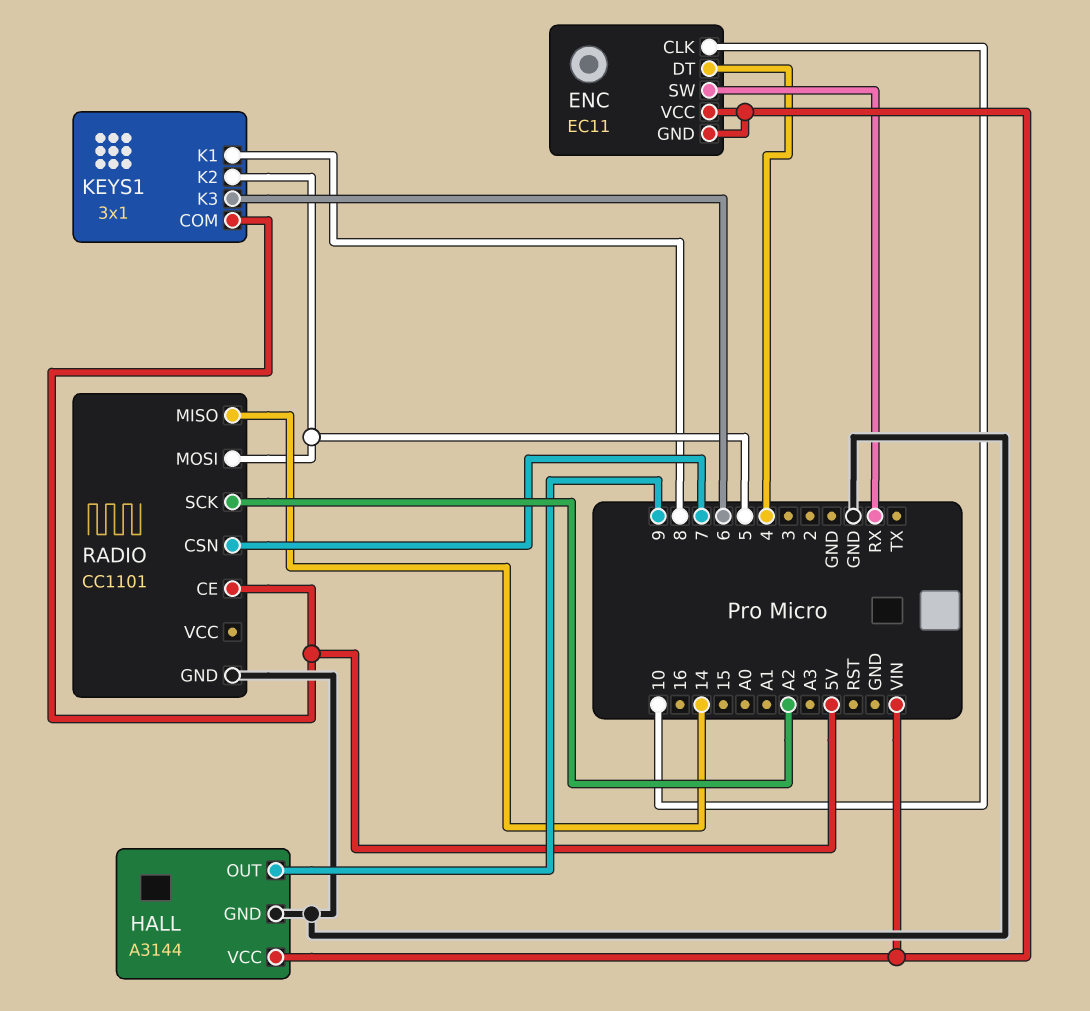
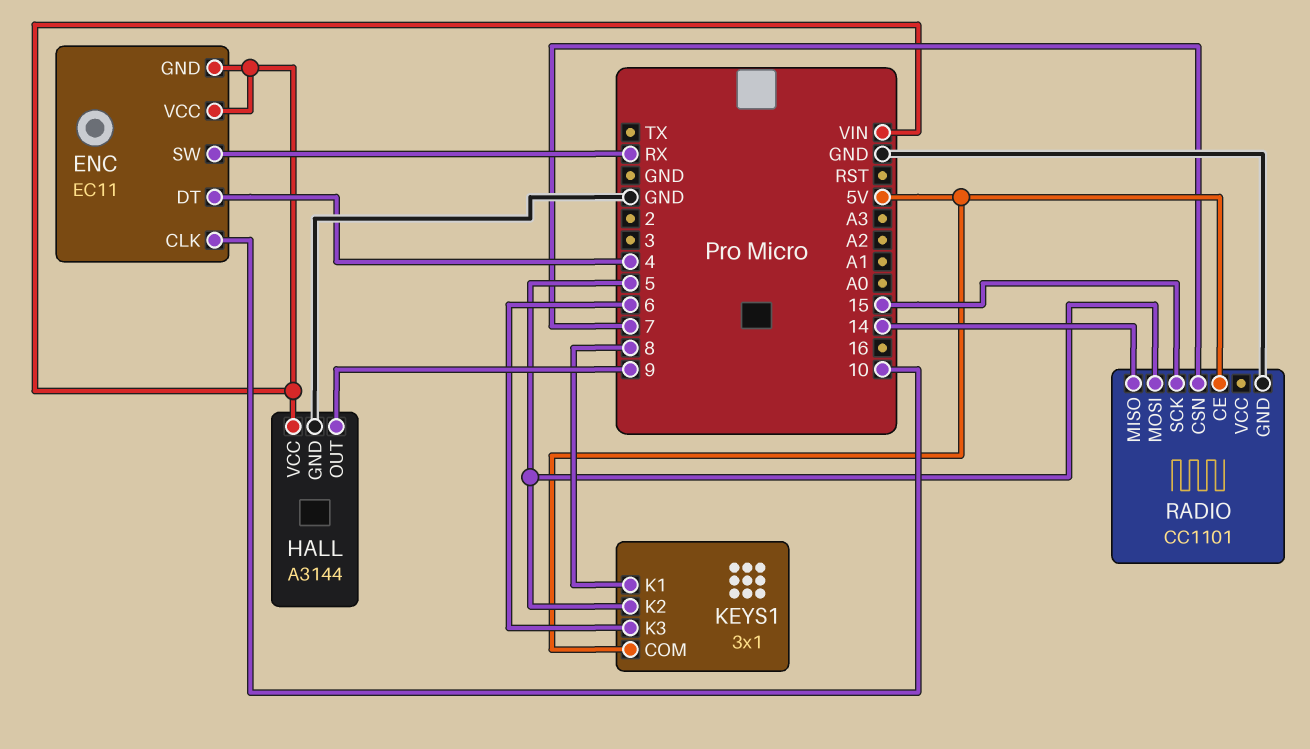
RADIO pin SCK: A2 -> 15

